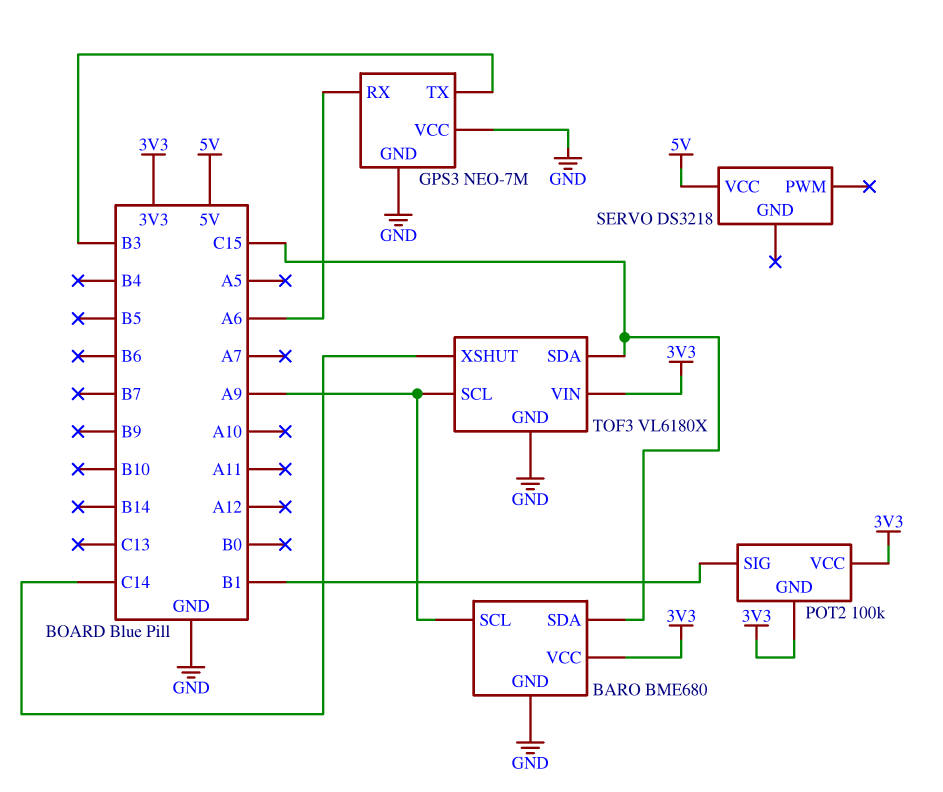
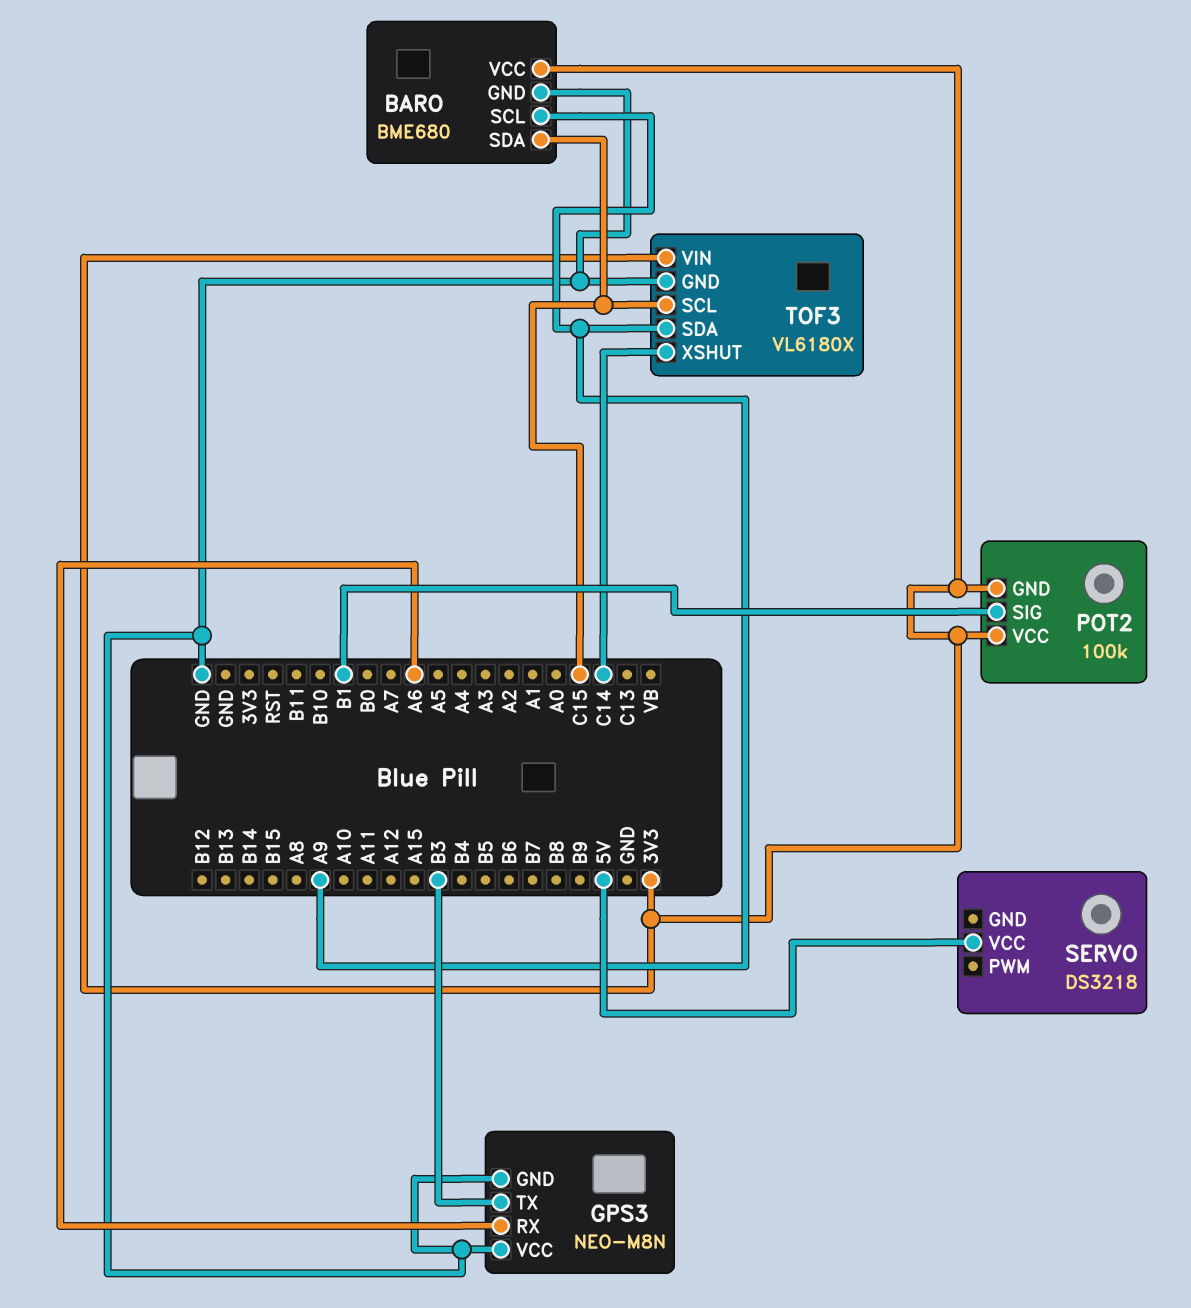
GPS3: NEO-7M -> NEO-M8N
TOF3 pin SCL: A9 -> C15
TOF3 pin SDA: C15 -> A9

